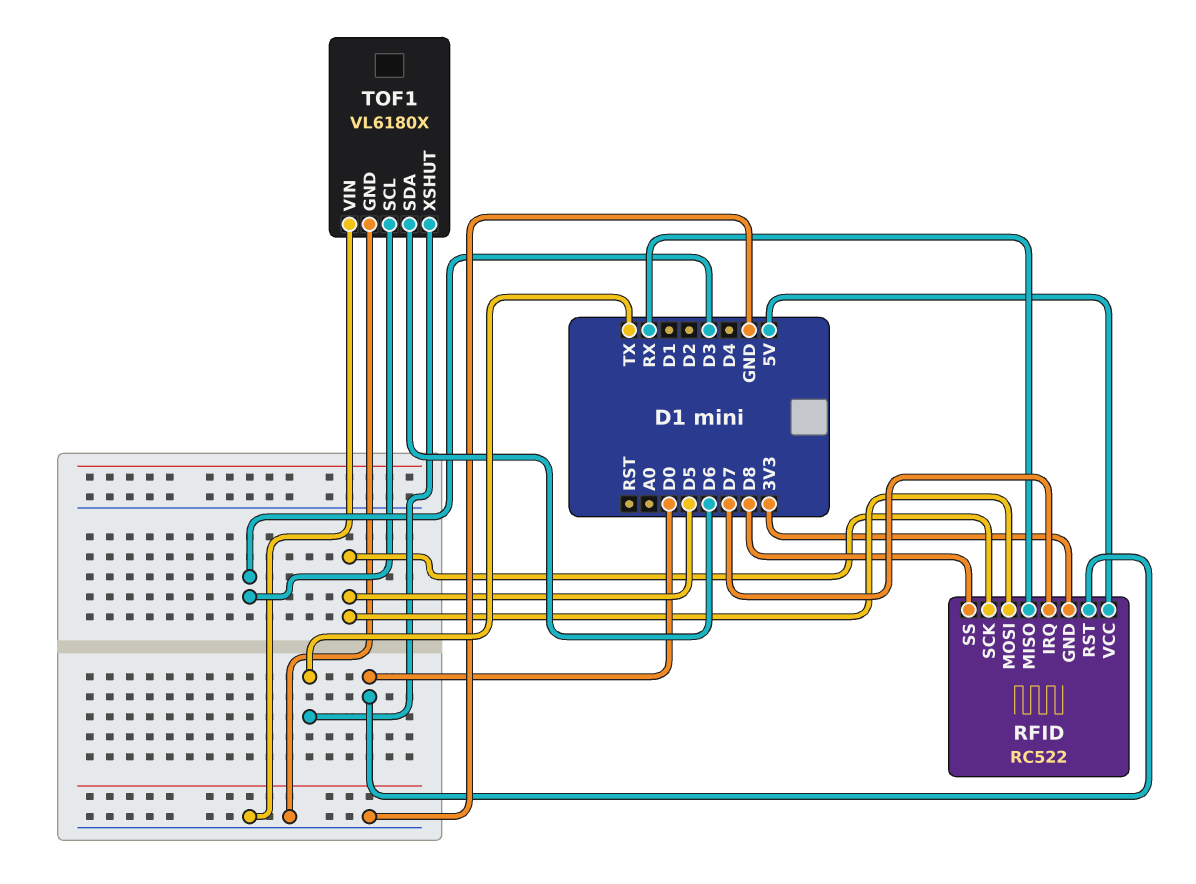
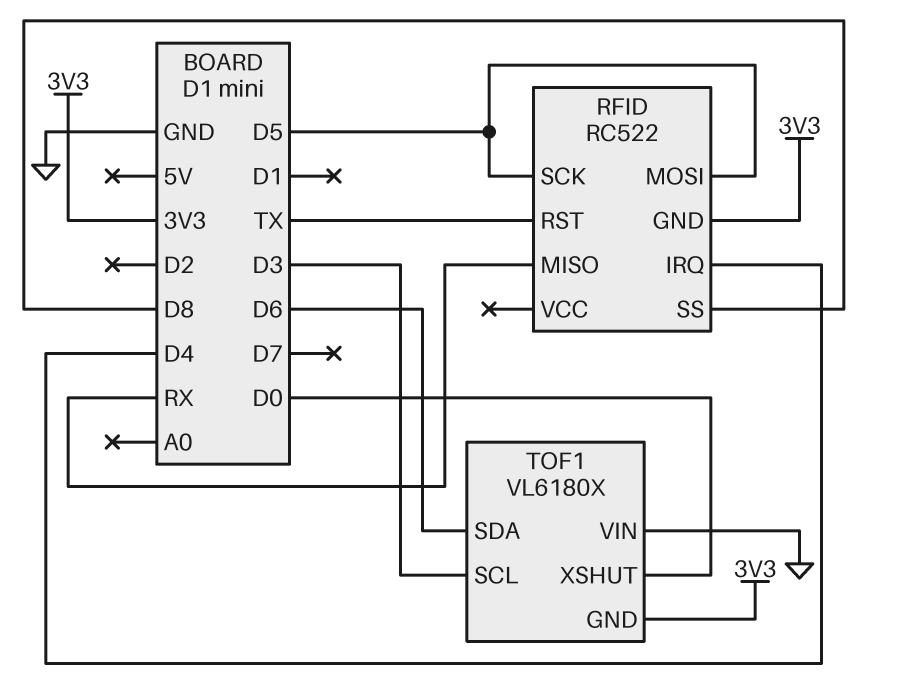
RFID pin IRQ: D7 -> D4
RFID pin RST: D0 -> TX
RFID pin VCC: 5V -> none
TOF1 pin GND: GND -> 3V3
TOF1 pin XSHUT: TX -> D0

